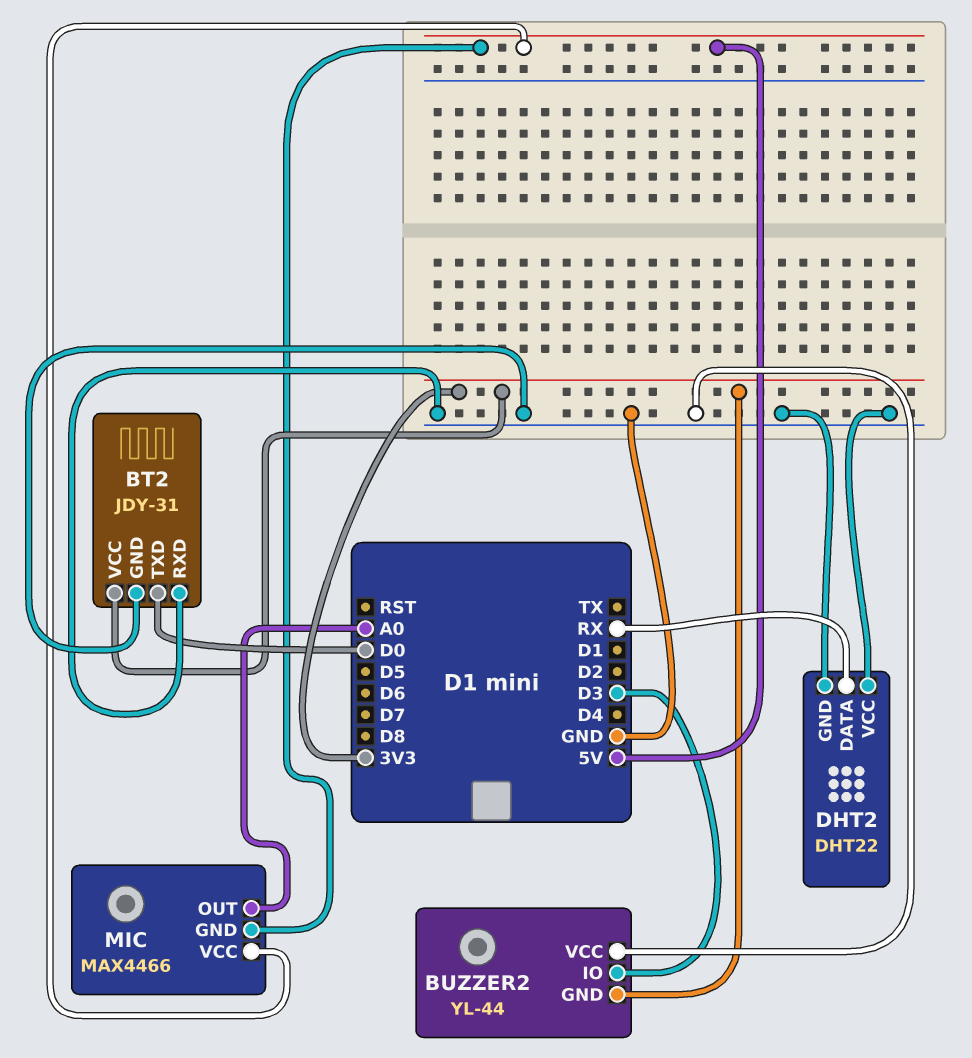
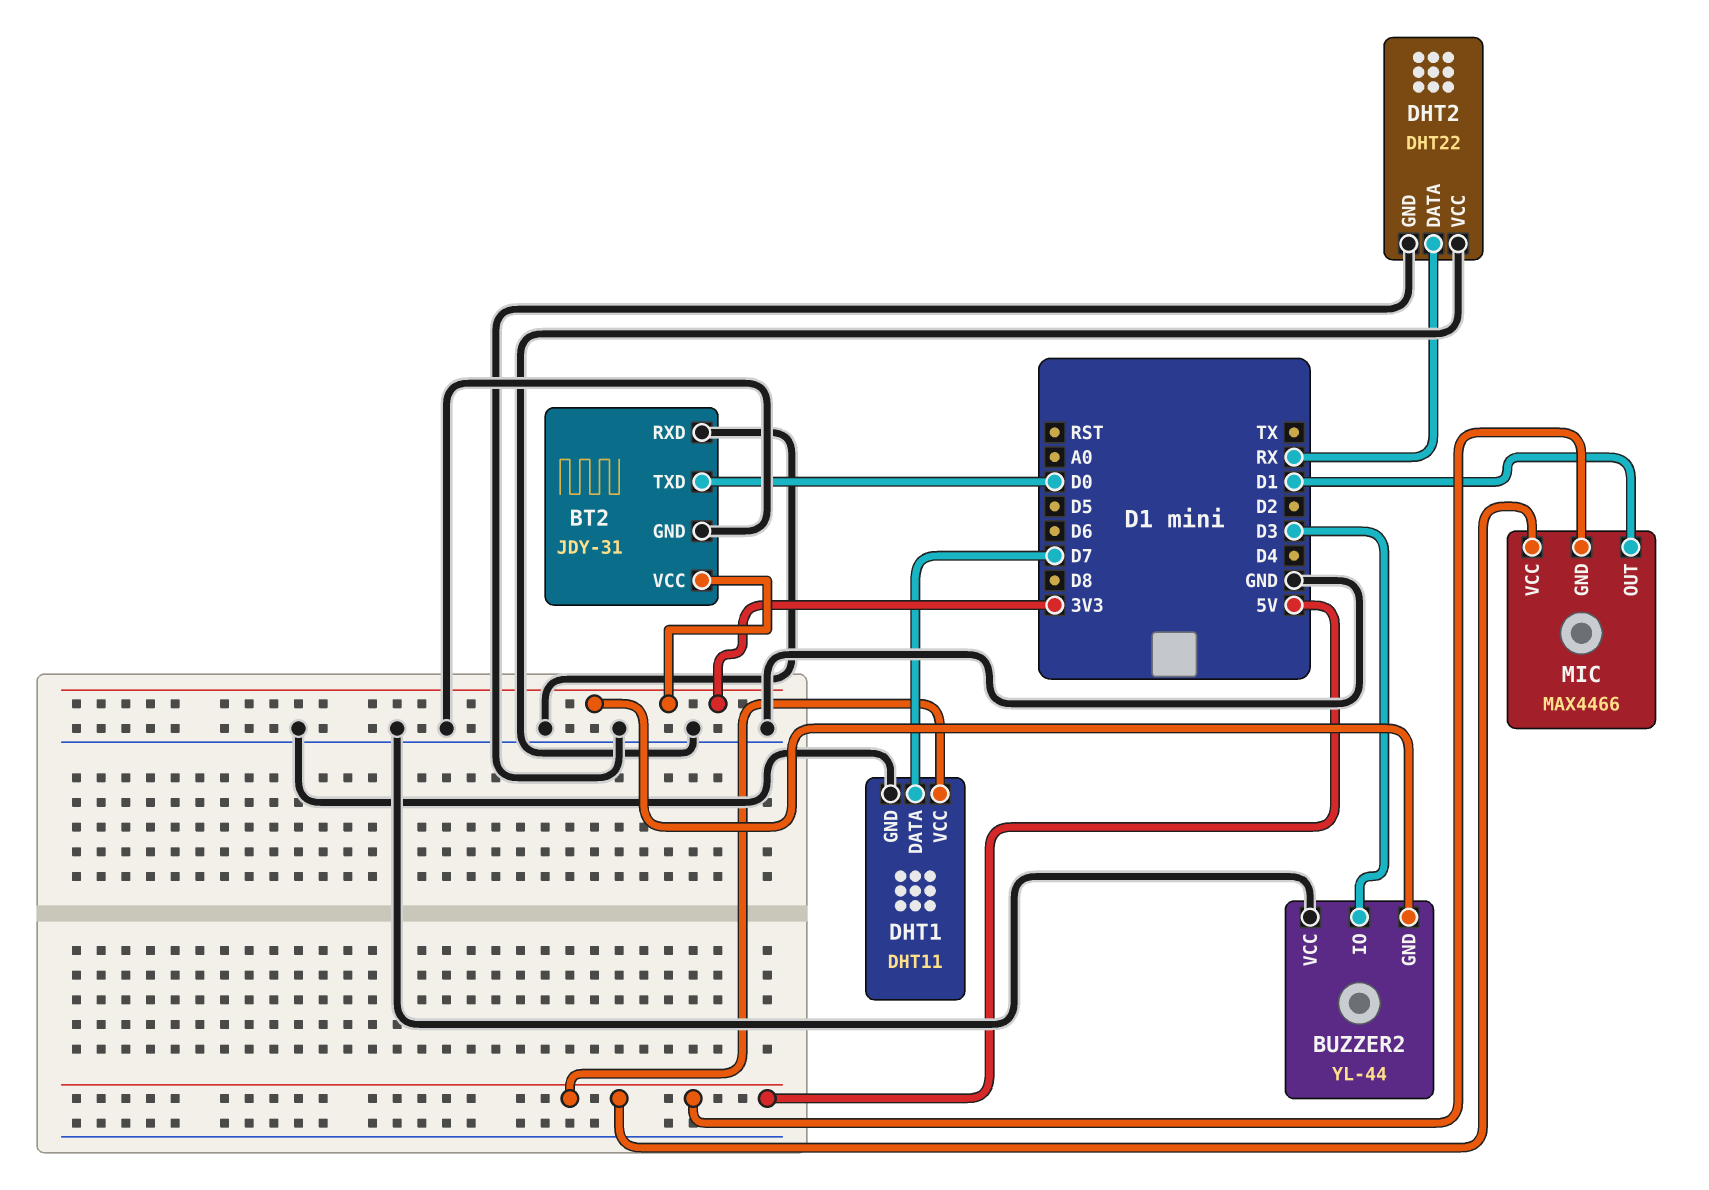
DHT1: none -> DHT11
DHT1 pin DATA: none -> D7
DHT1 pin GND: none -> GND
DHT1 pin VCC: none -> 5V
MIC pin OUT: A0 -> D1

